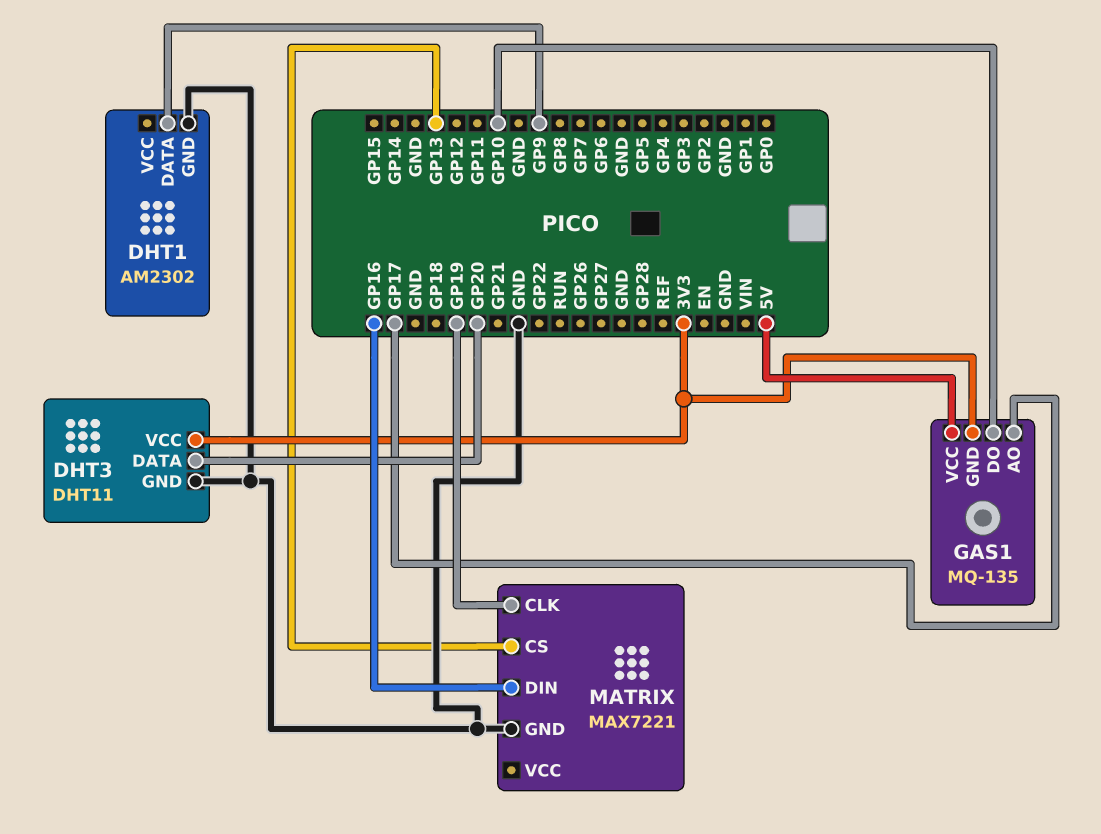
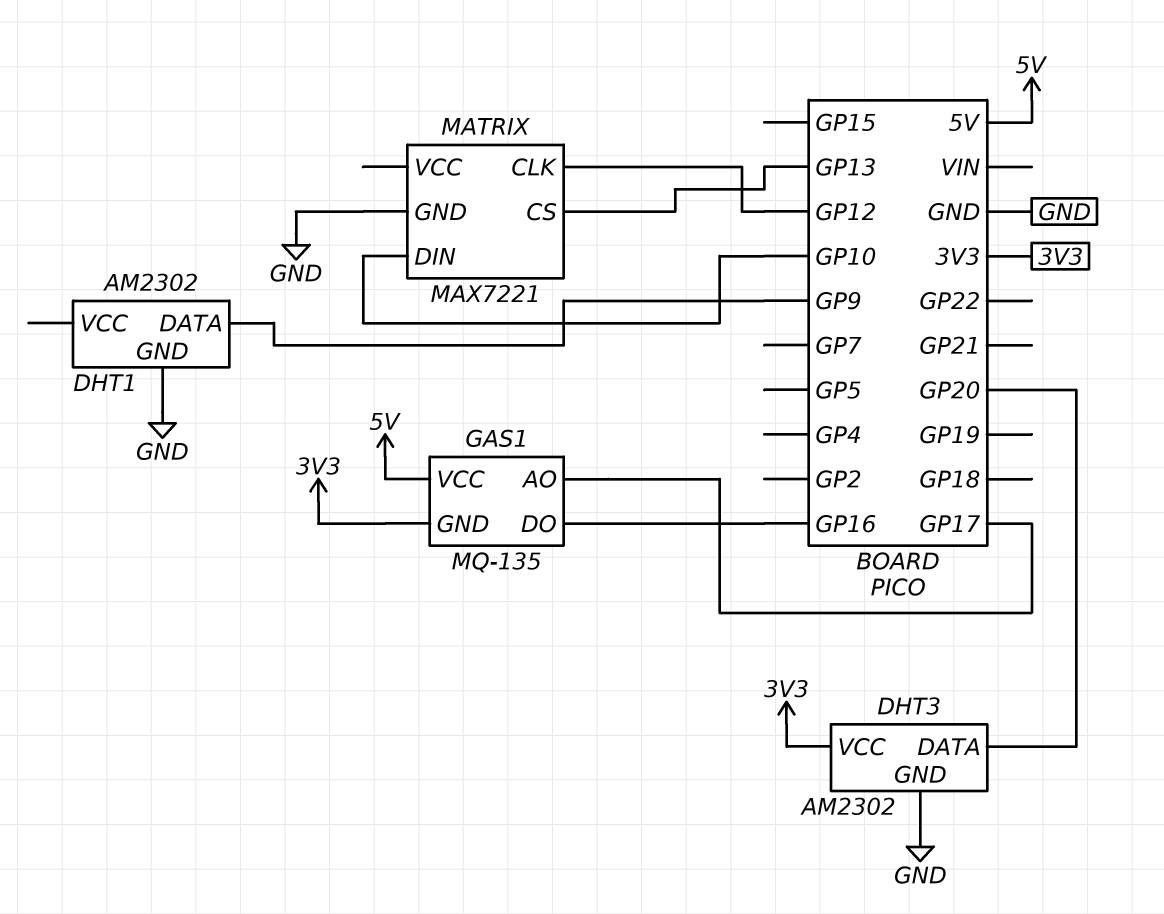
DHT3: DHT11 -> AM2302
GAS1 pin DO: GP10 -> GP16
MATRIX pin CLK: GP19 -> GP12
MATRIX pin DIN: GP16 -> GP10

